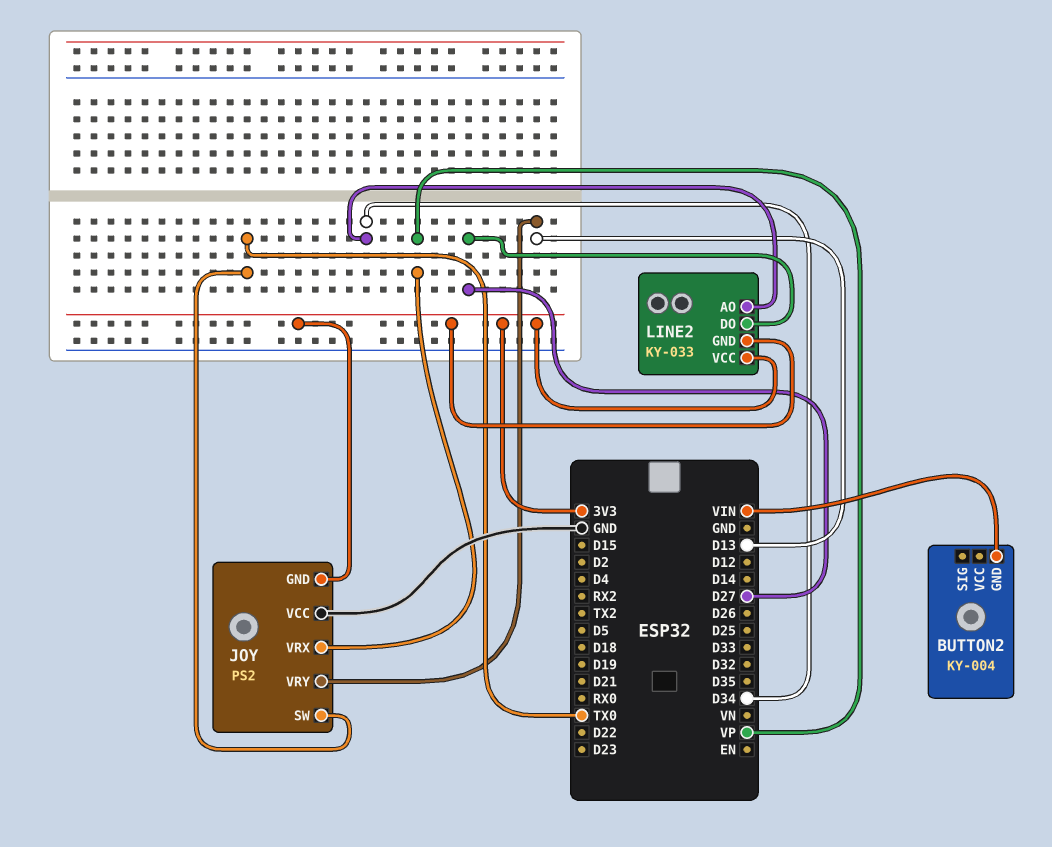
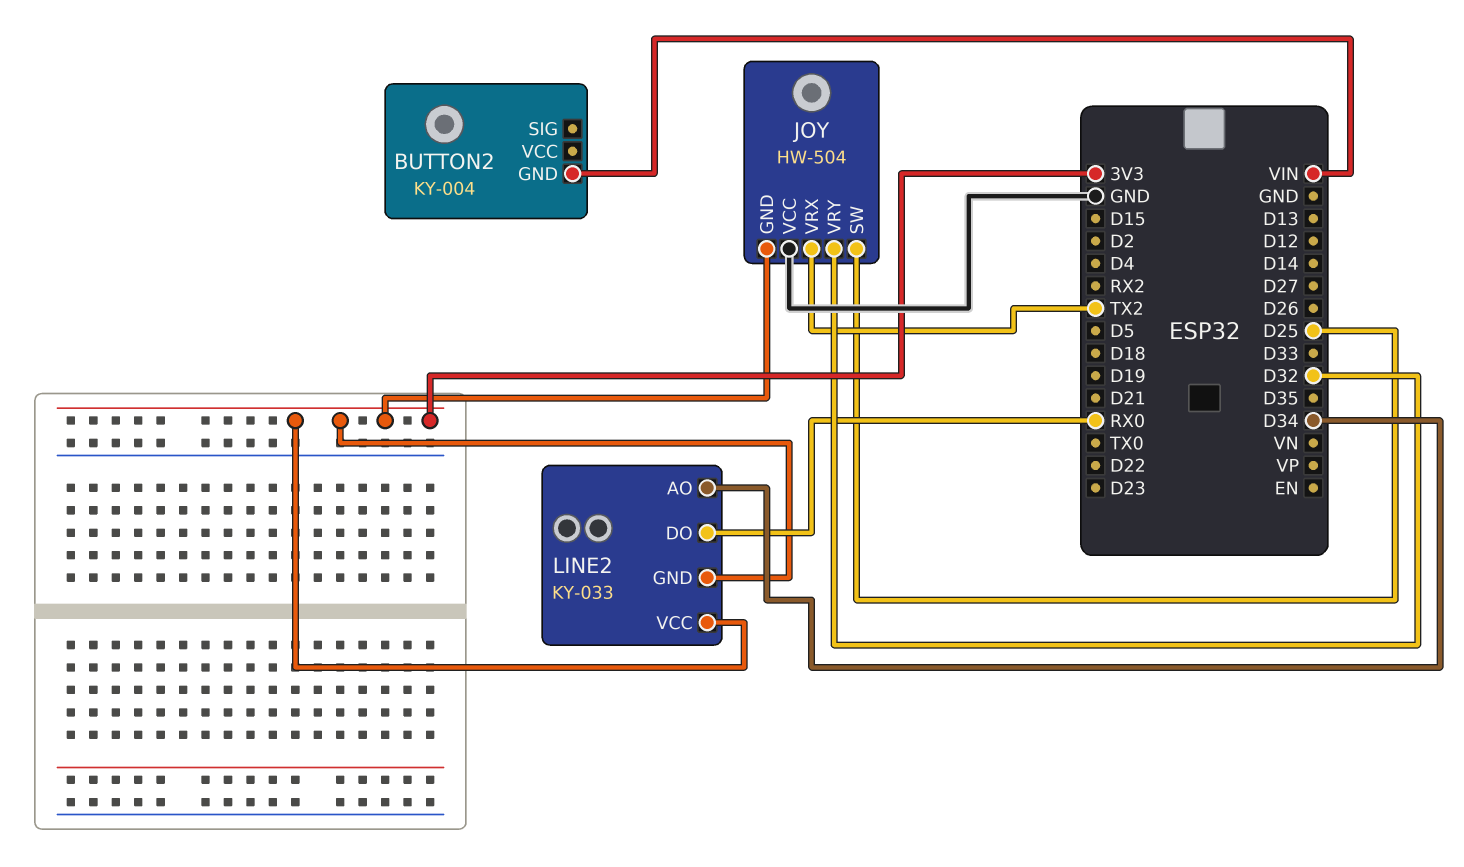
JOY: PS2 -> HW-504
JOY pin SW: TX0 -> D25
JOY pin VRX: VP -> TX2
JOY pin VRY: D13 -> D32
LINE2 pin DO: D27 -> RX0

